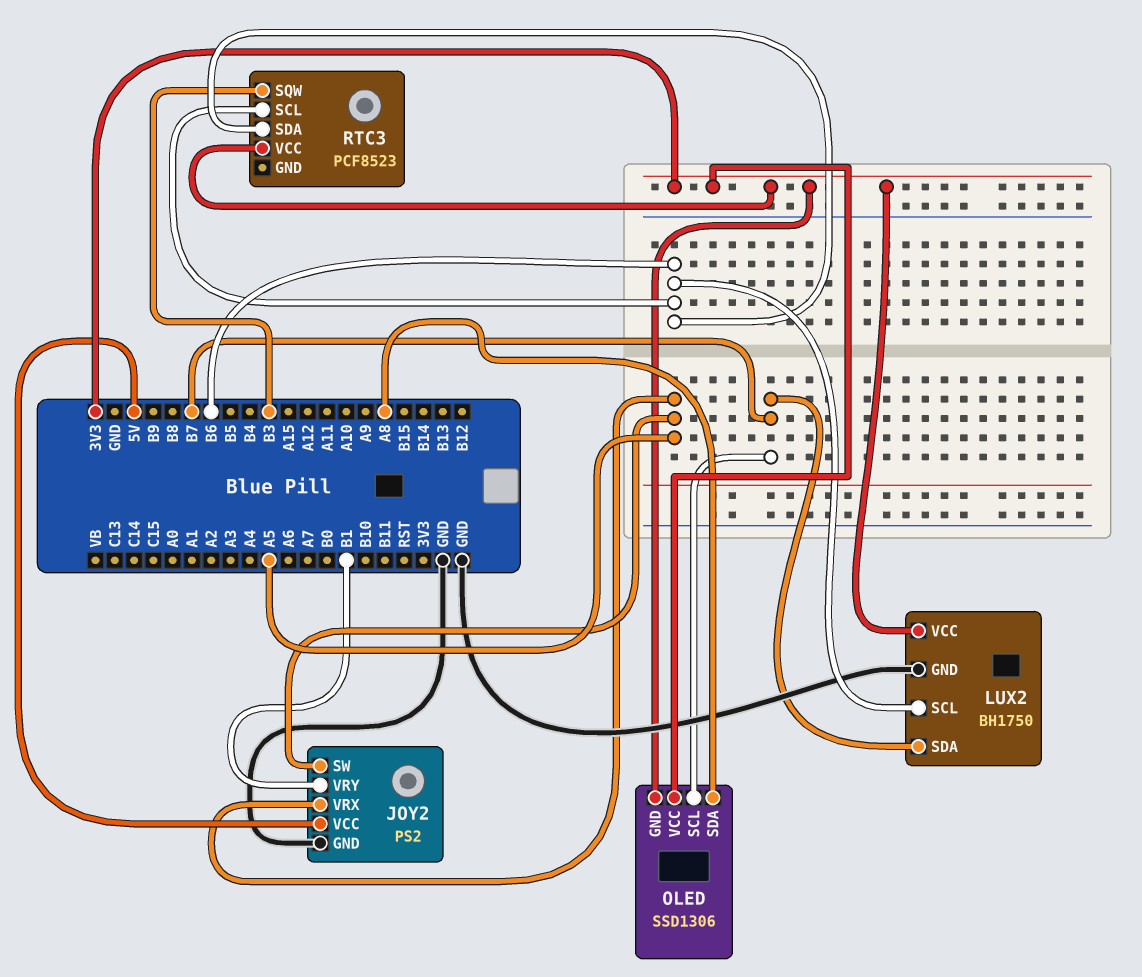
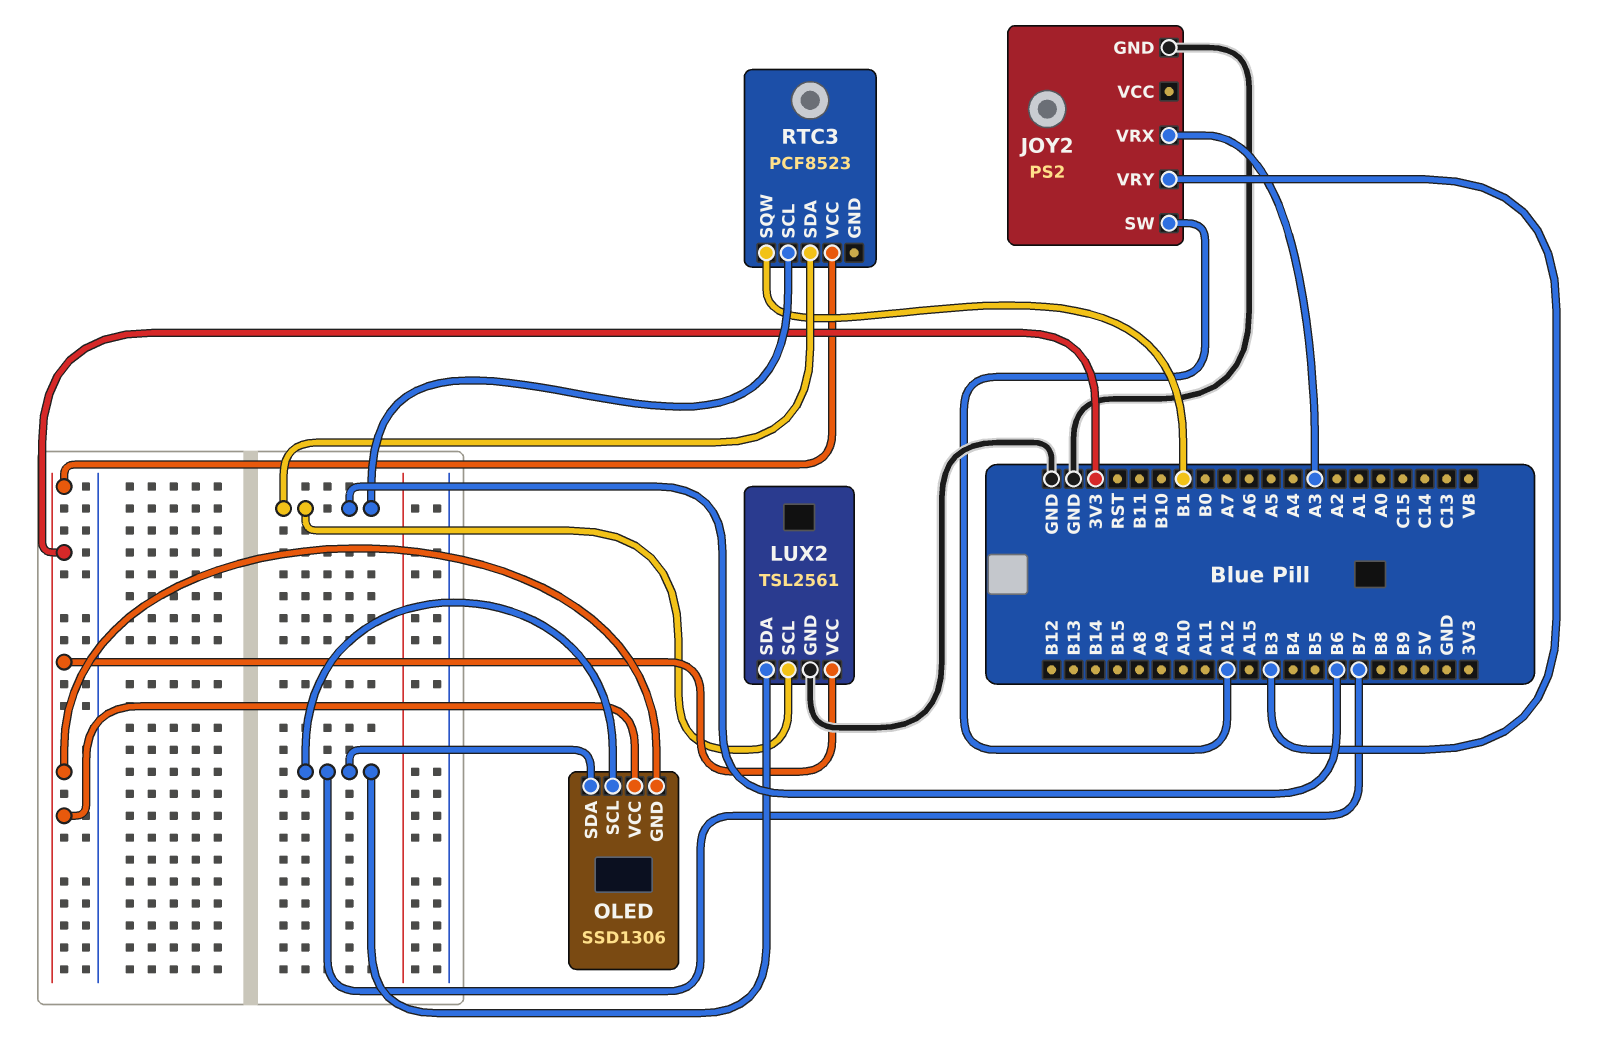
JOY2 pin SW: A5 -> A12
JOY2 pin VCC: 5V -> none
JOY2 pin VRX: A5 -> A3
JOY2 pin VRY: B1 -> B3
LUX2: BH1750 -> TSL2561
OLED pin SDA: A8 -> B7
RTC3 pin SQW: B3 -> B1

